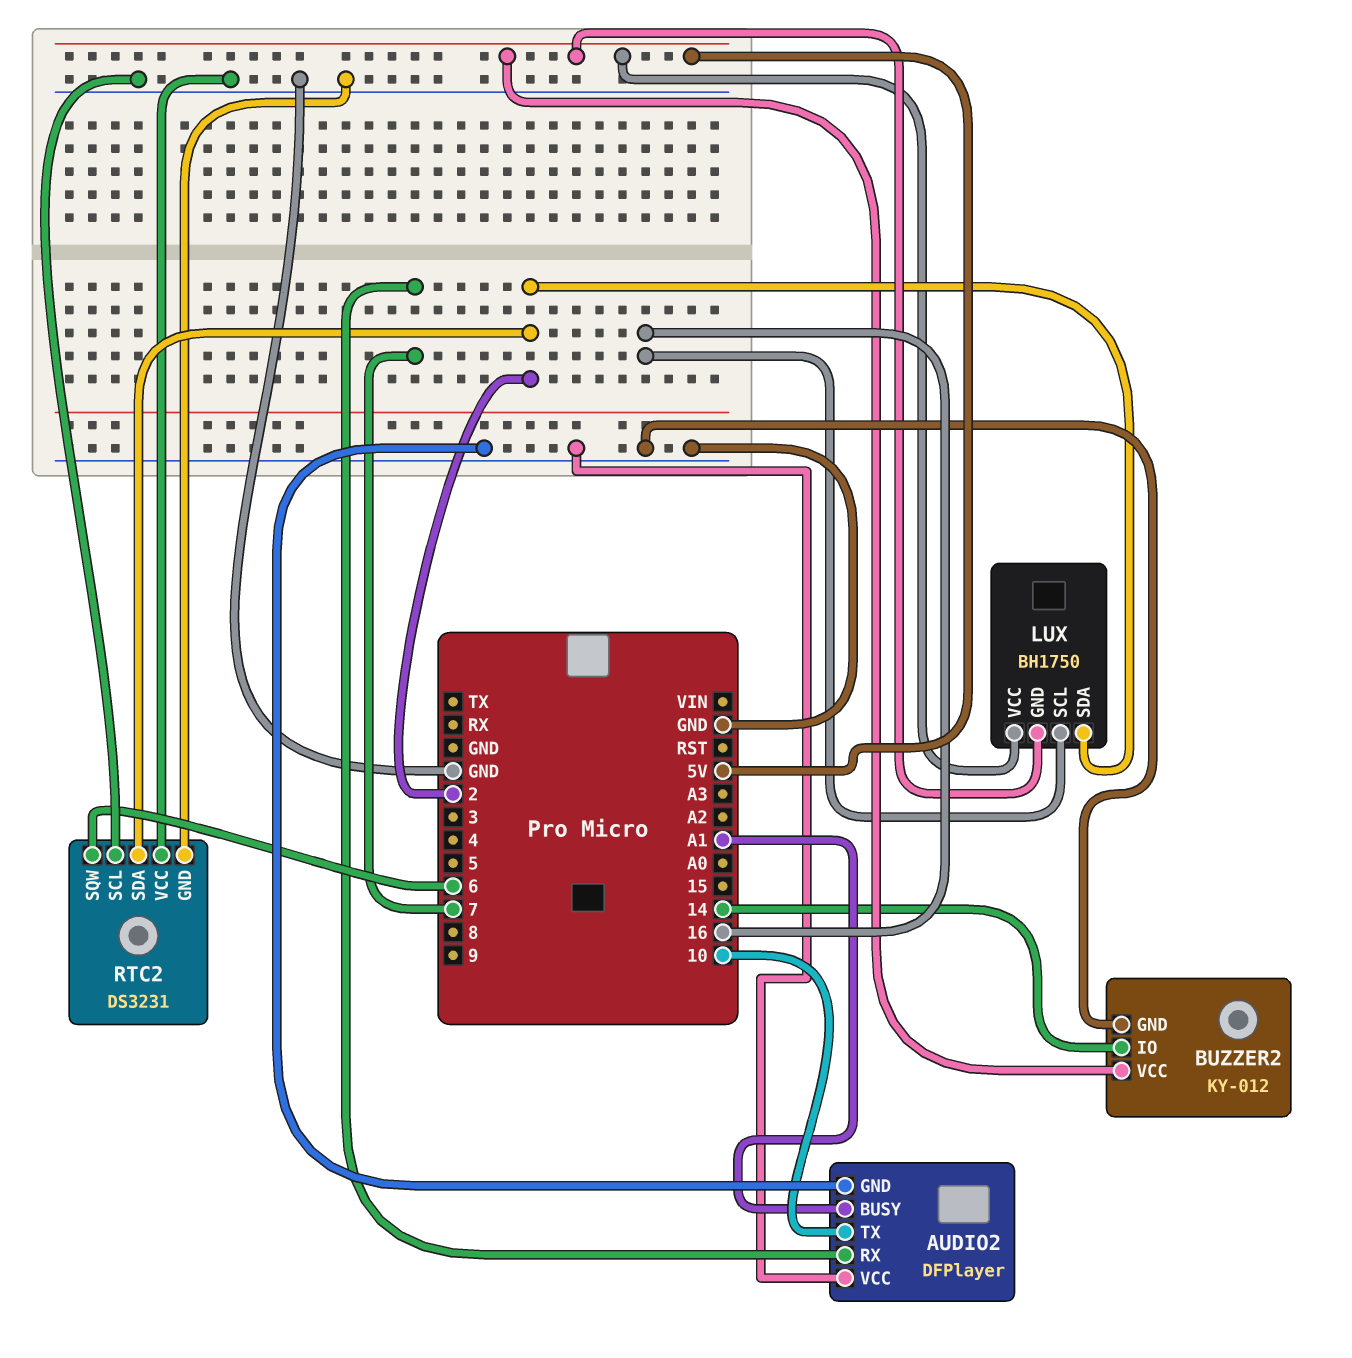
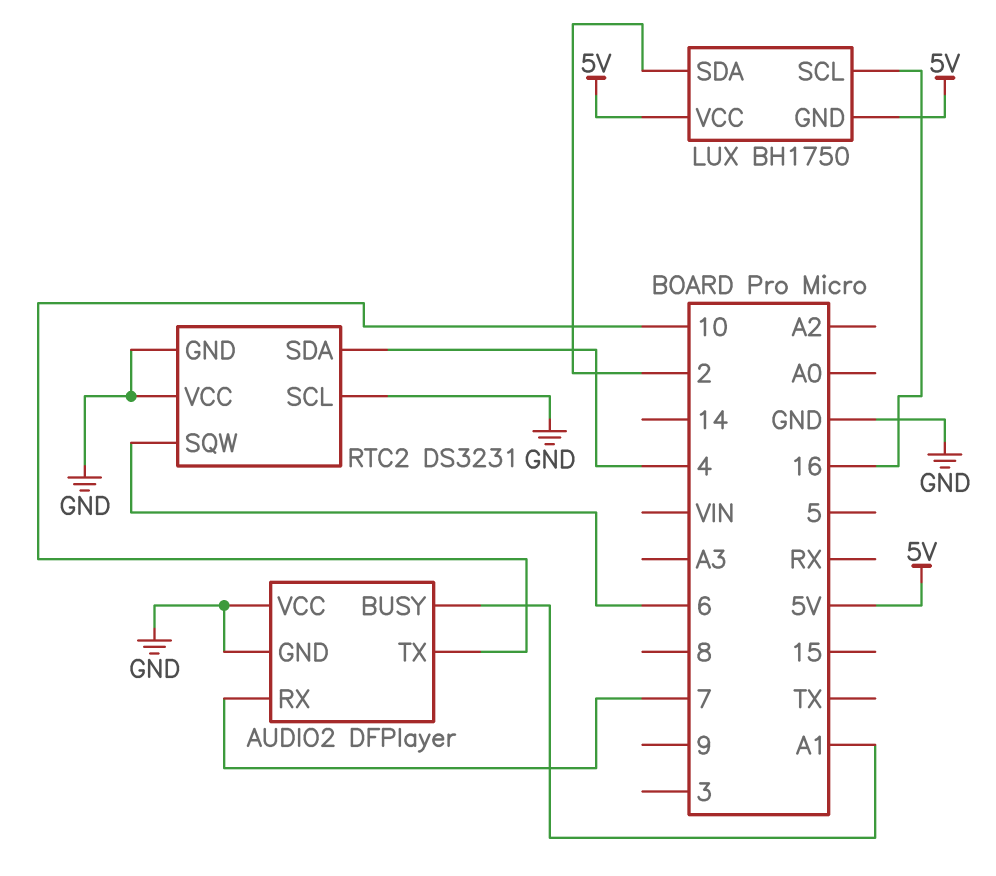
BUZZER2: KY-012 -> none
BUZZER2 pin GND: GND -> none
BUZZER2 pin IO: 14 -> none
BUZZER2 pin VCC: 5V -> none
RTC2 pin SDA: 2 -> 4

